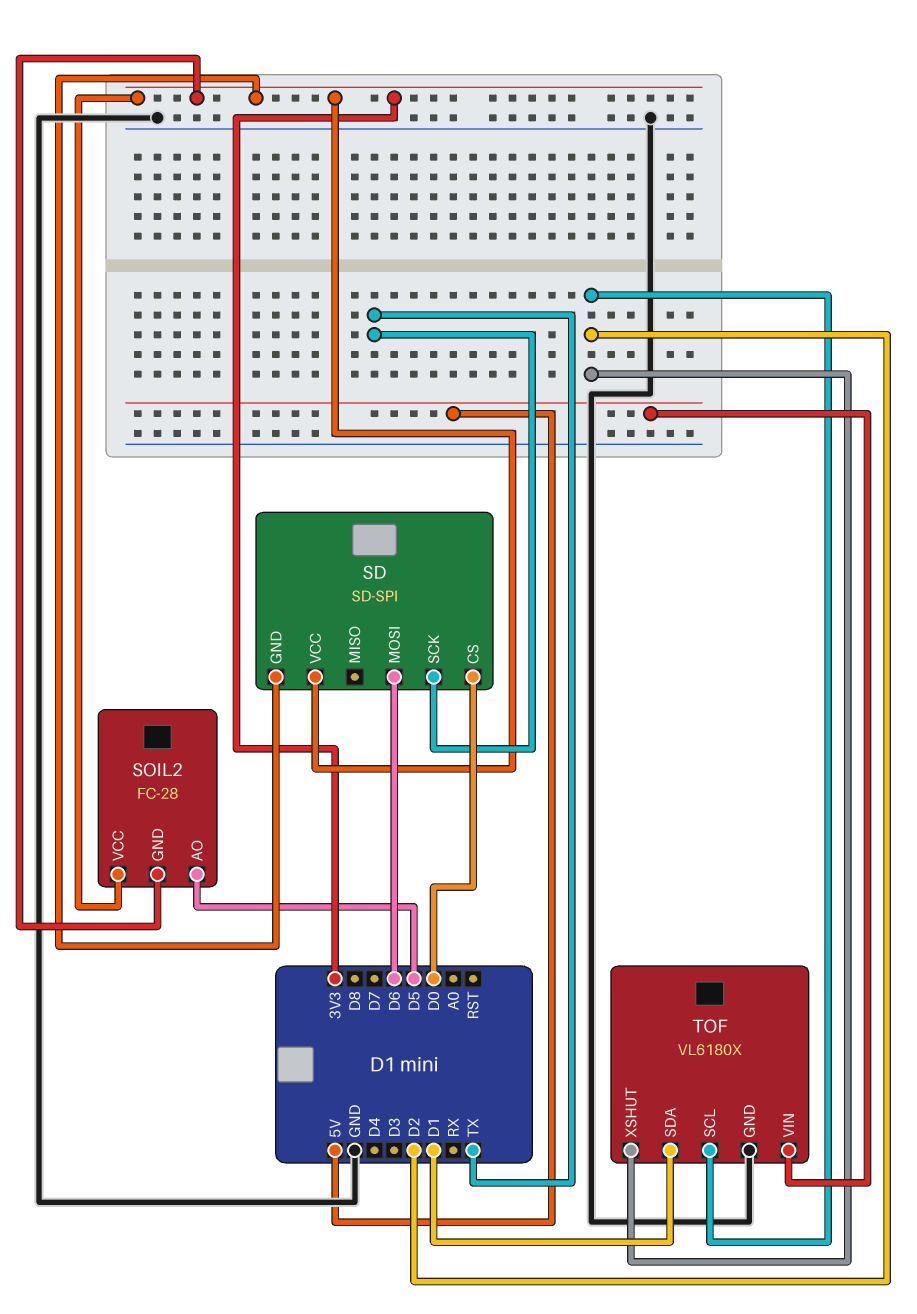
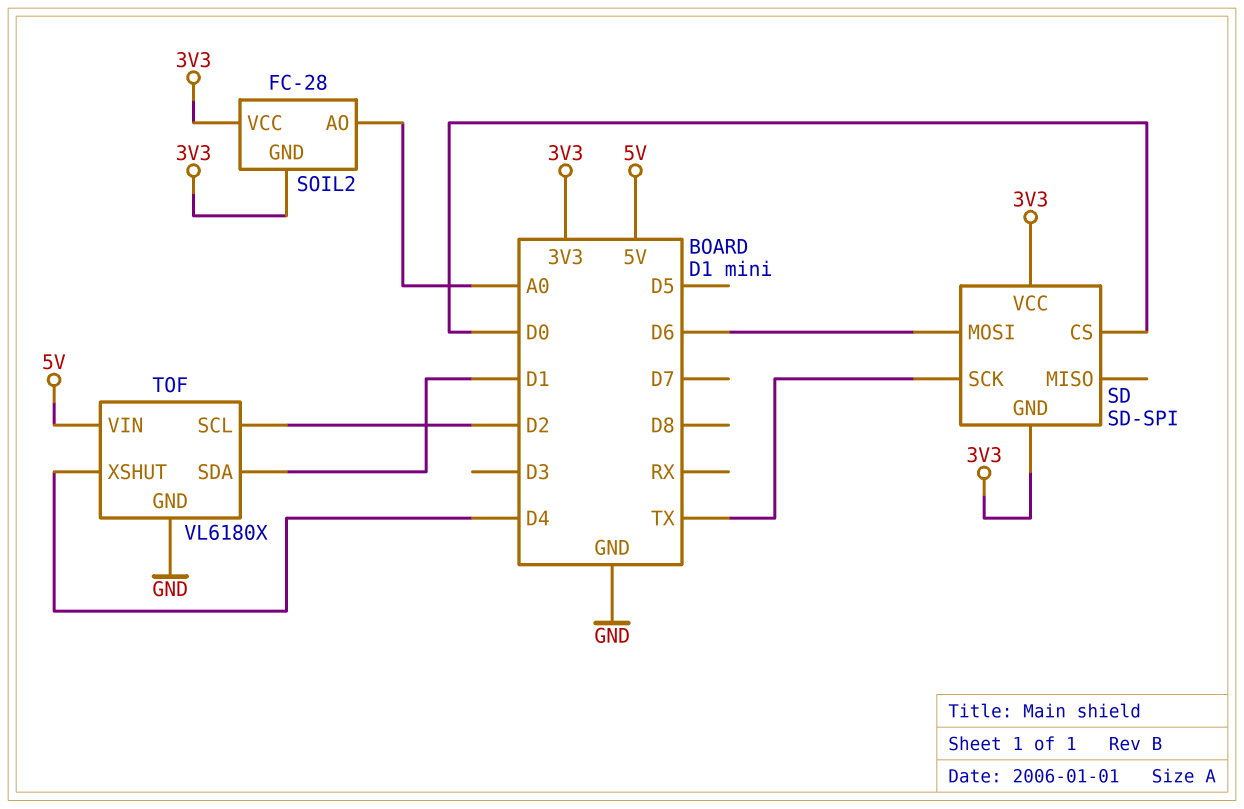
SOIL2 pin AO: D5 -> A0
TOF pin XSHUT: D2 -> D4

